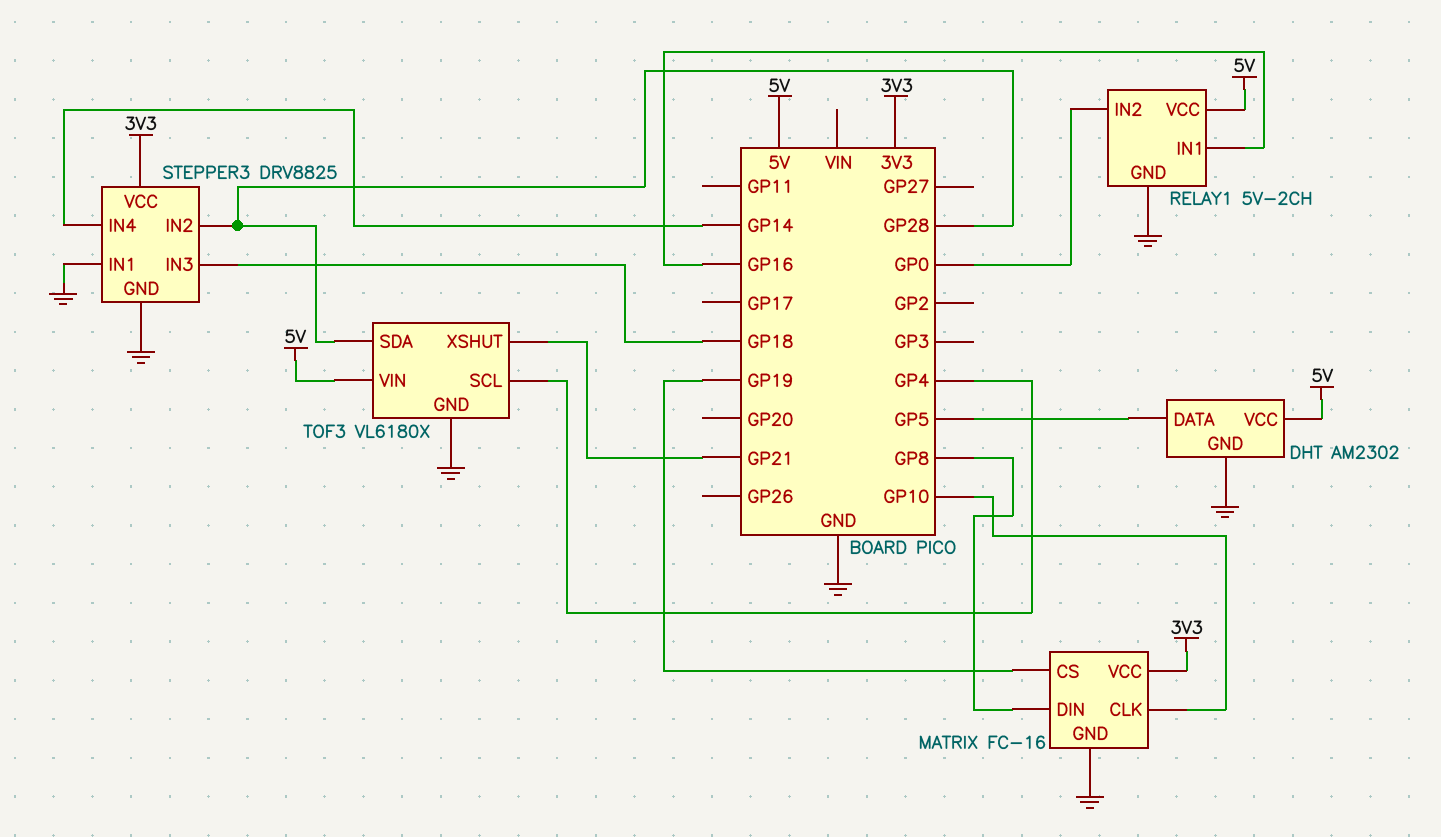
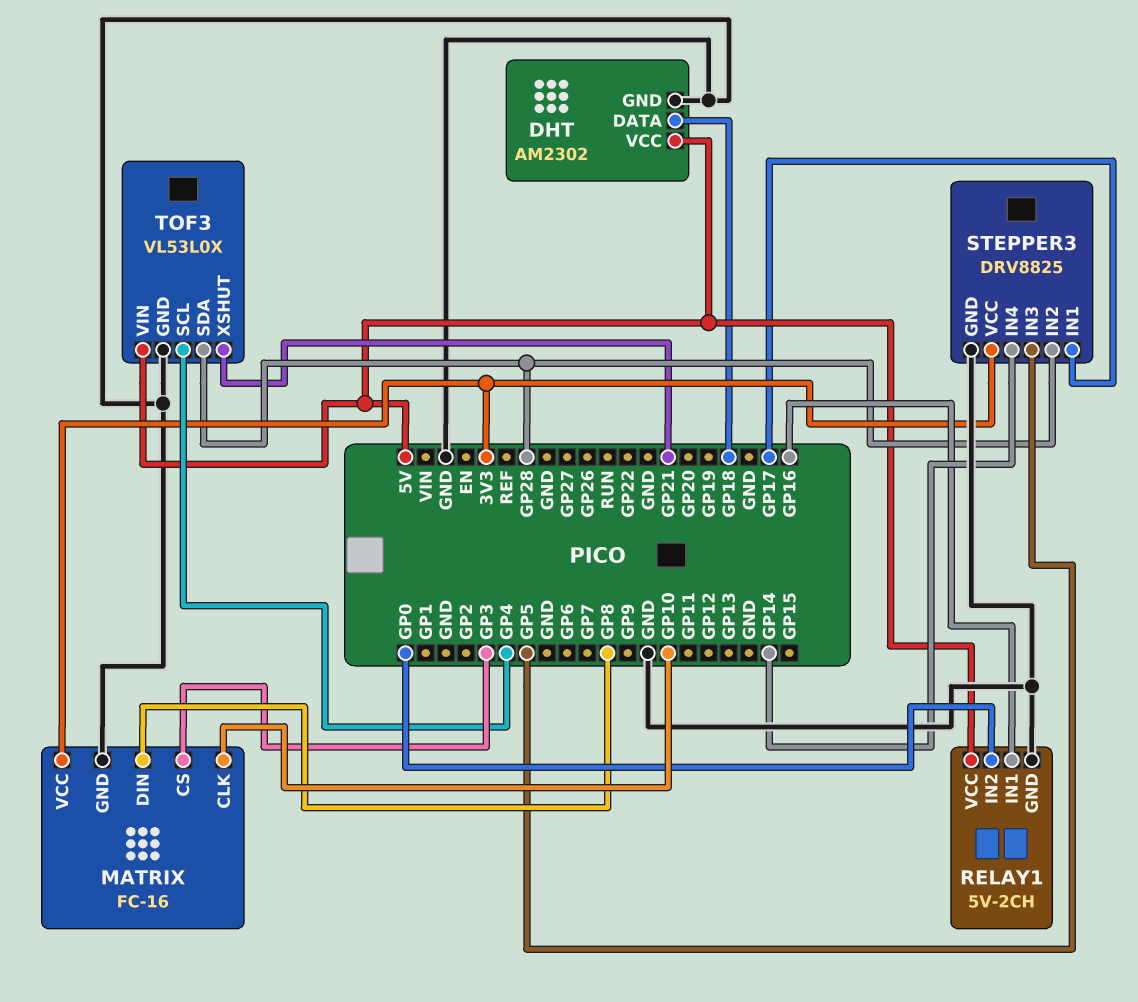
DHT pin DATA: GP5 -> GP18
MATRIX pin CS: GP19 -> GP3
STEPPER3 pin IN1: GND -> GP17
STEPPER3 pin IN3: GP18 -> GP5
TOF3: VL6180X -> VL53L0X

